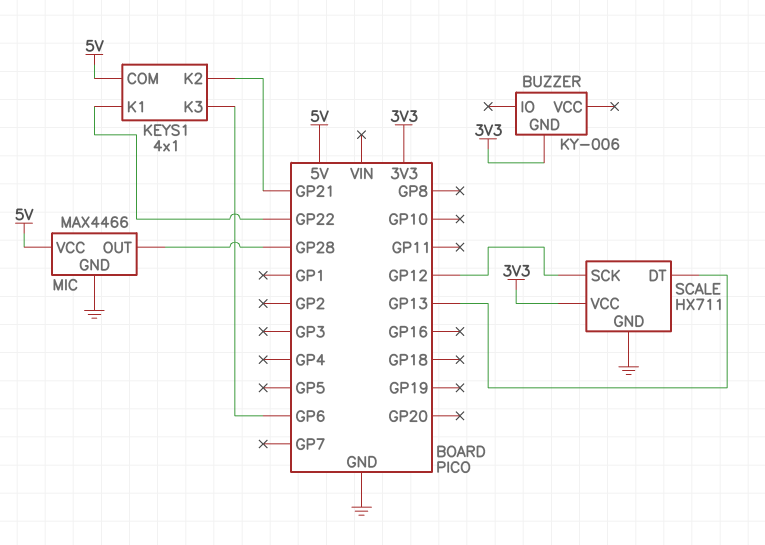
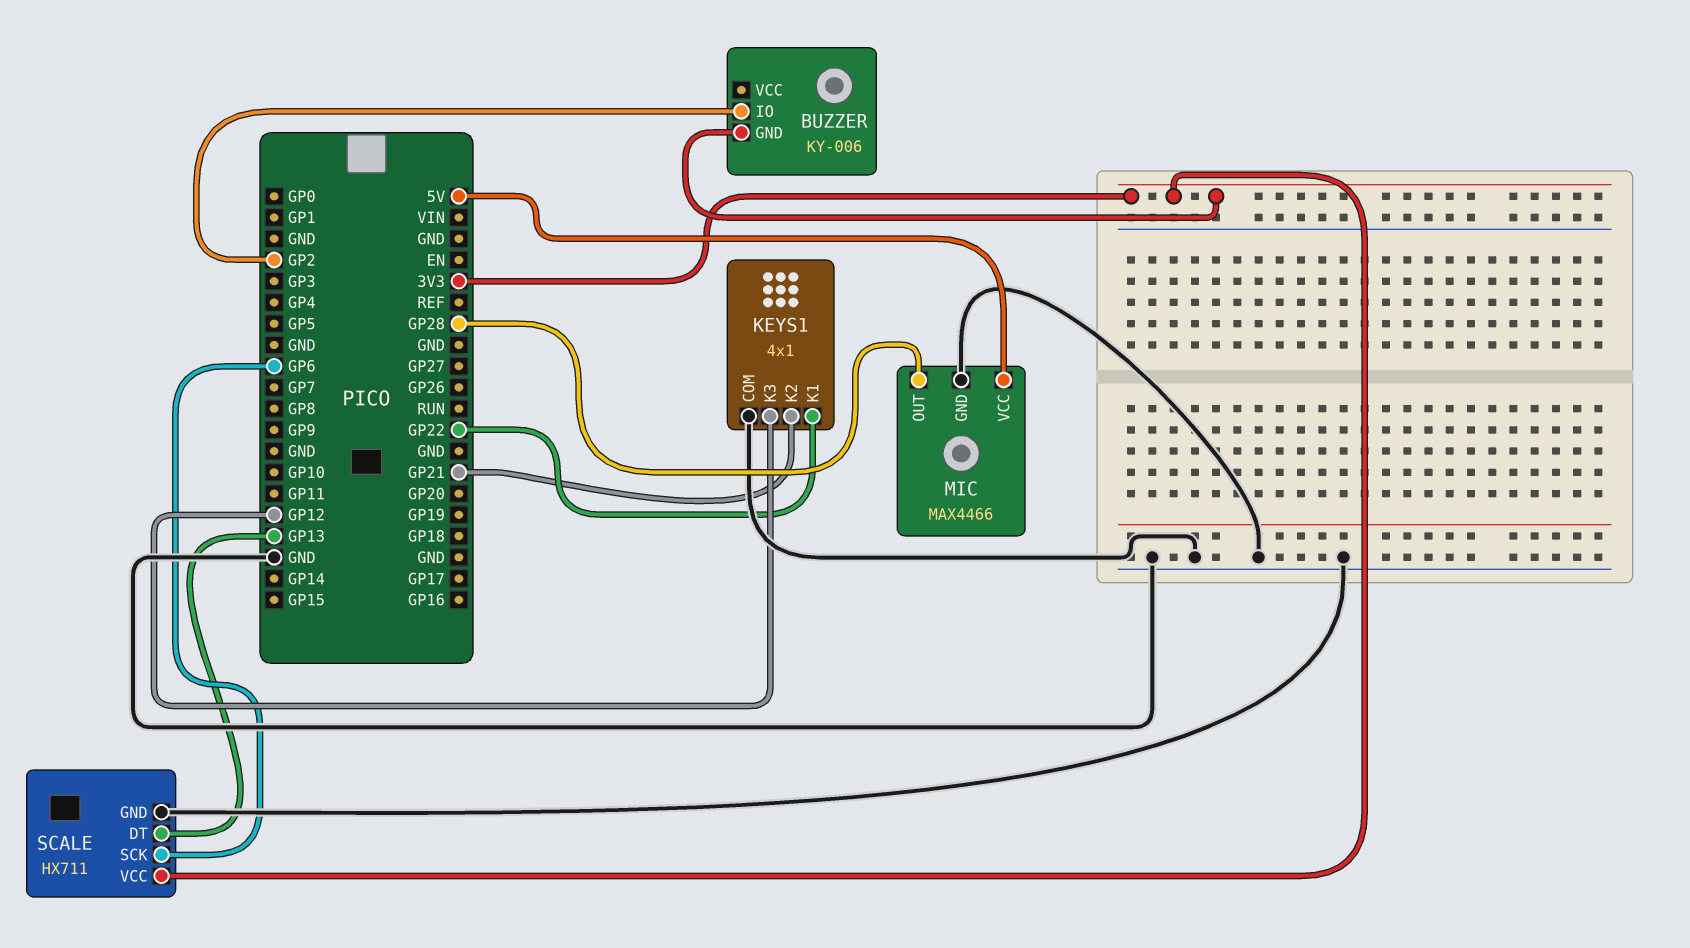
BUZZER pin IO: none -> GP2
KEYS1 pin COM: 5V -> GND
KEYS1 pin K3: GP6 -> GP12
SCALE pin SCK: GP12 -> GP6

